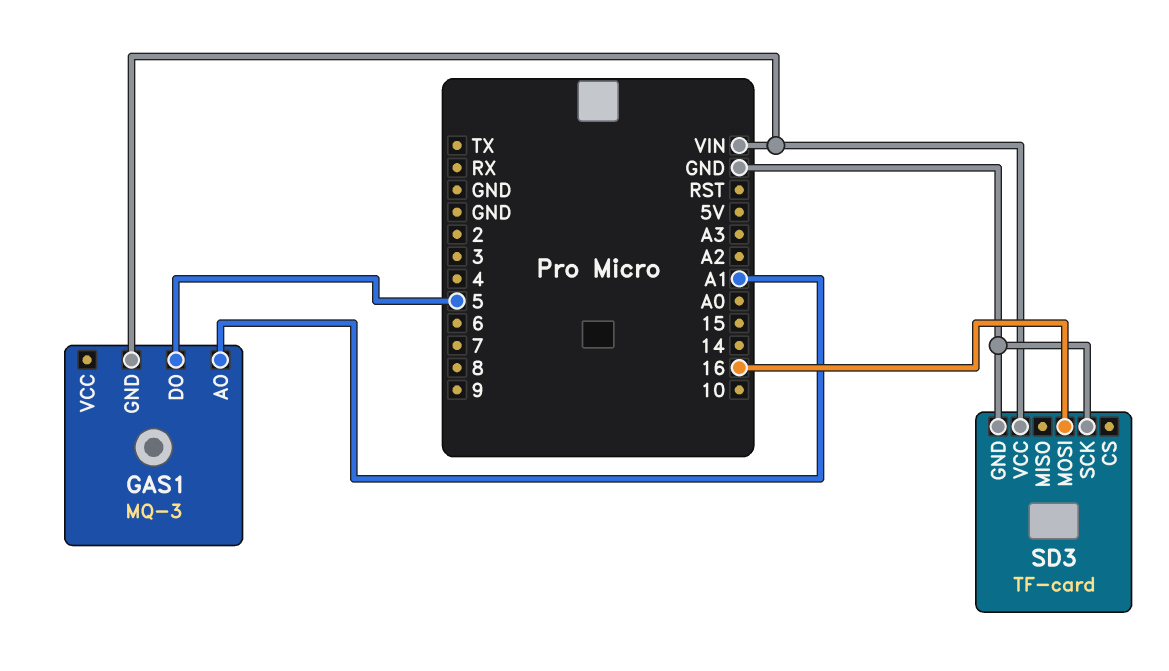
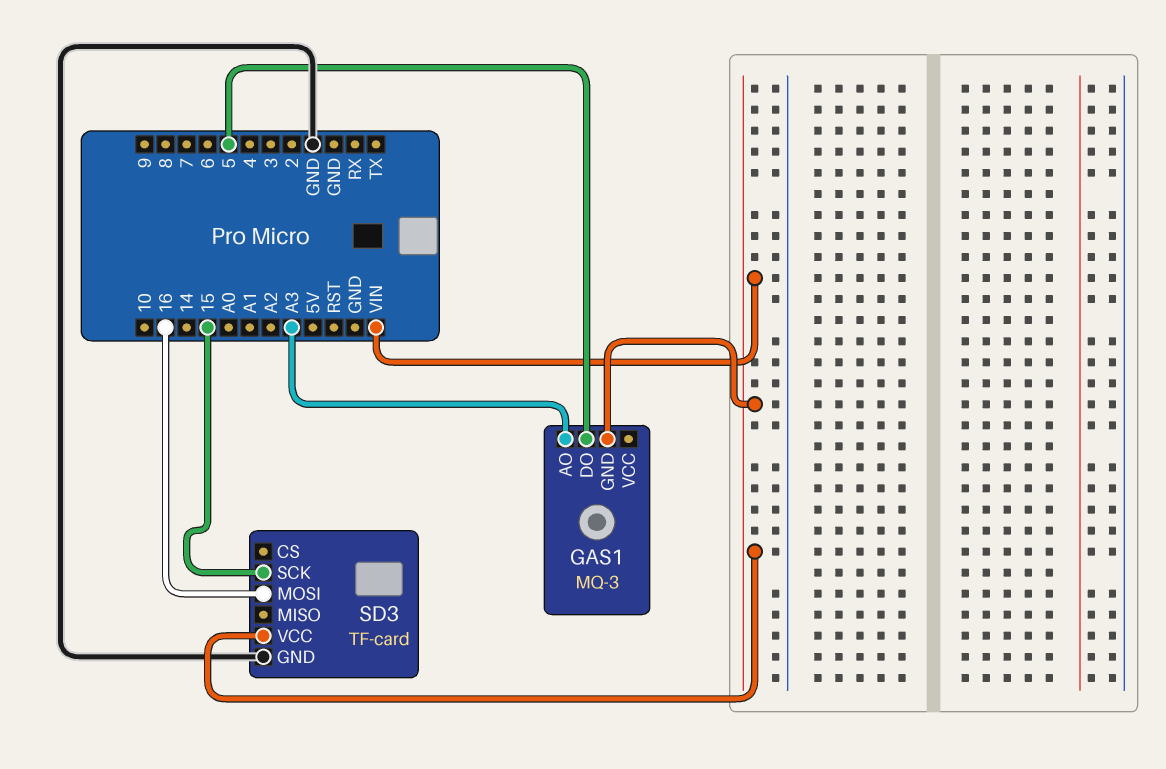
GAS1 pin AO: A1 -> A3
SD3 pin SCK: GND -> 15

